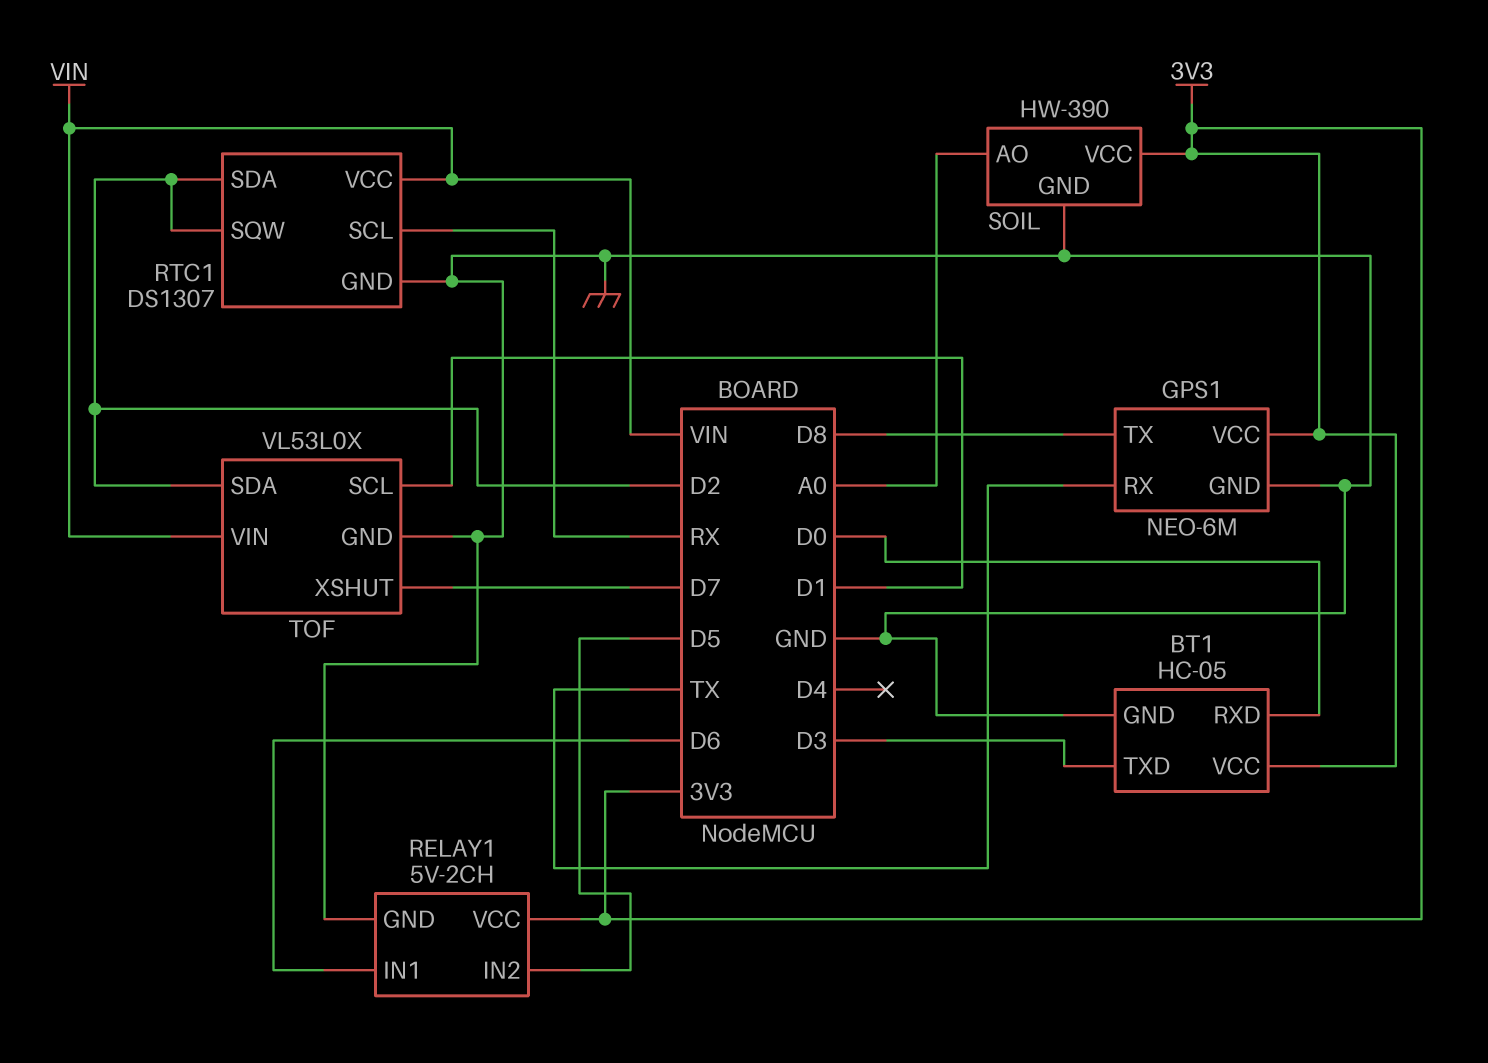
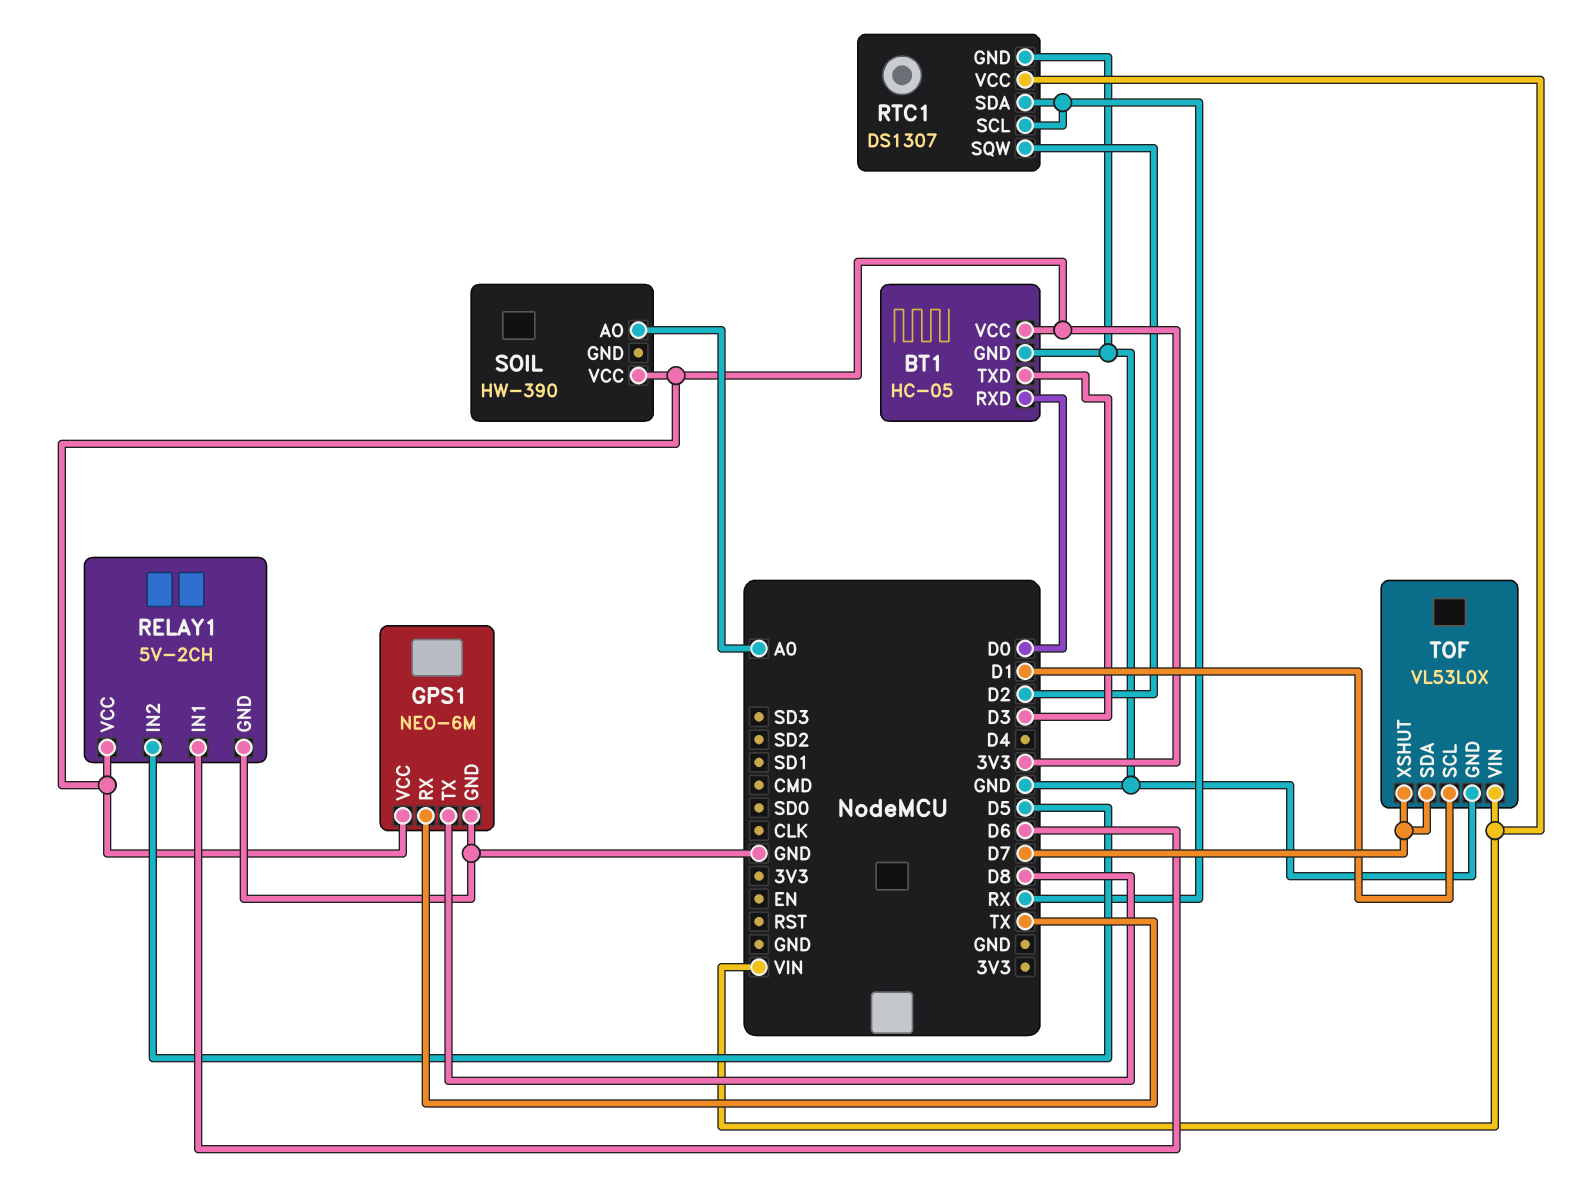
RTC1 pin SDA: D2 -> RX
SOIL pin GND: GND -> none
TOF pin SDA: D2 -> D7

